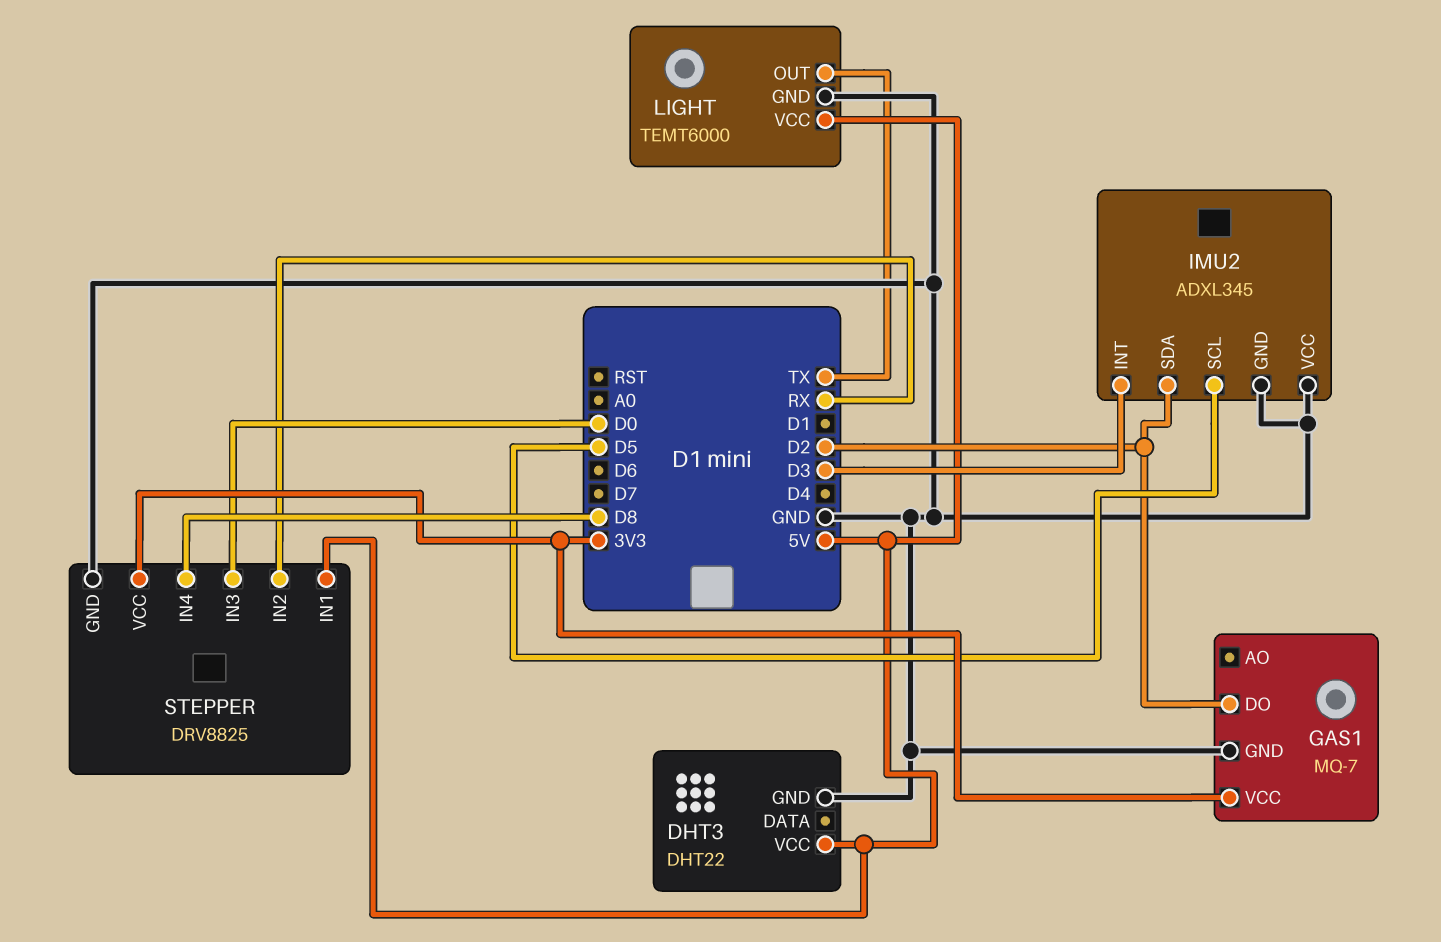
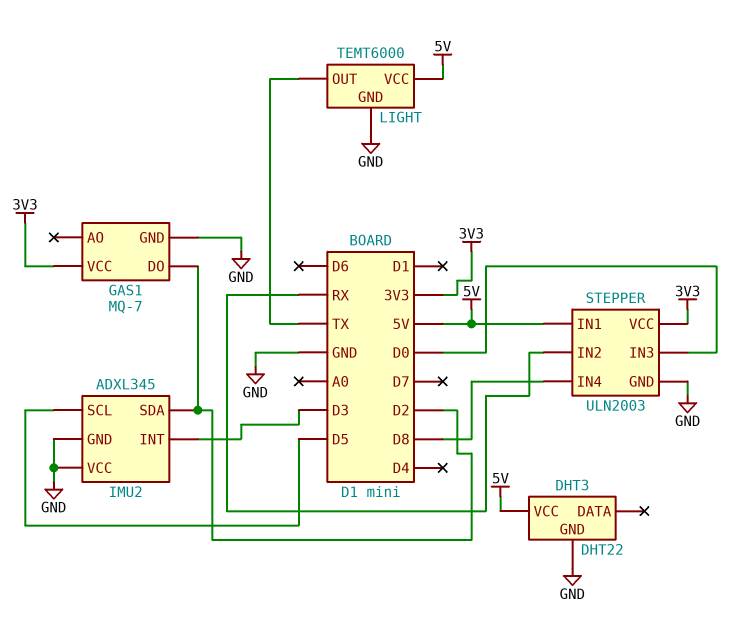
STEPPER: DRV8825 -> ULN2003

